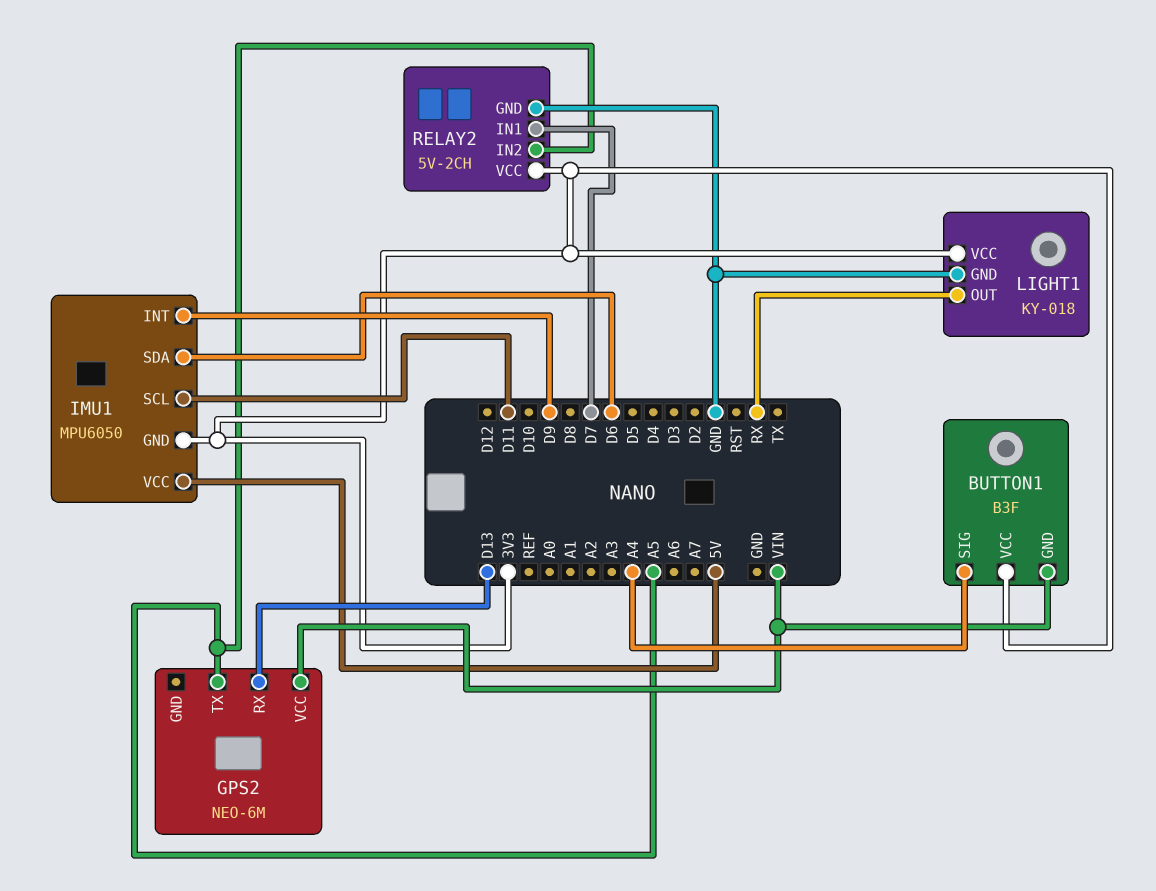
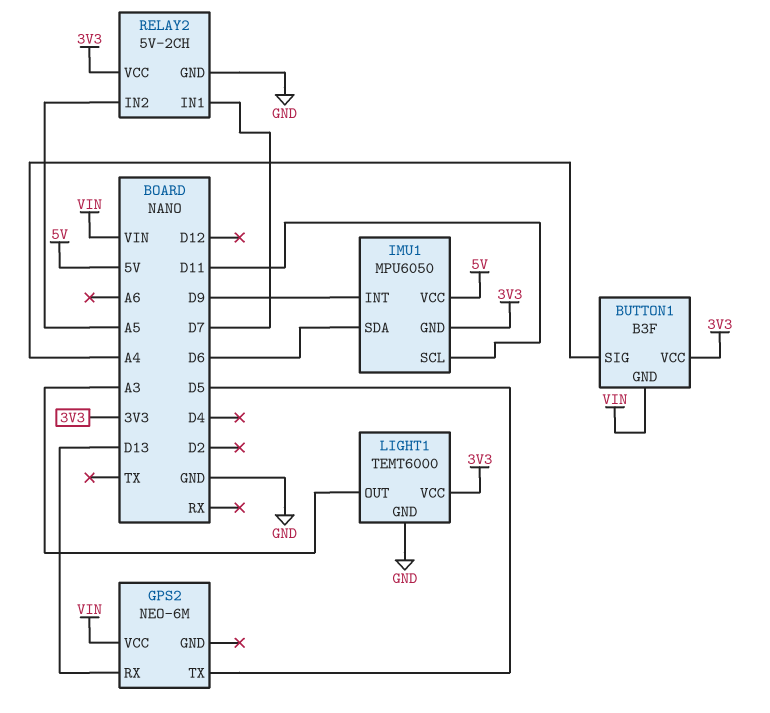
GPS2 pin TX: A5 -> D5
LIGHT1: KY-018 -> TEMT6000
LIGHT1 pin OUT: RX -> A3

